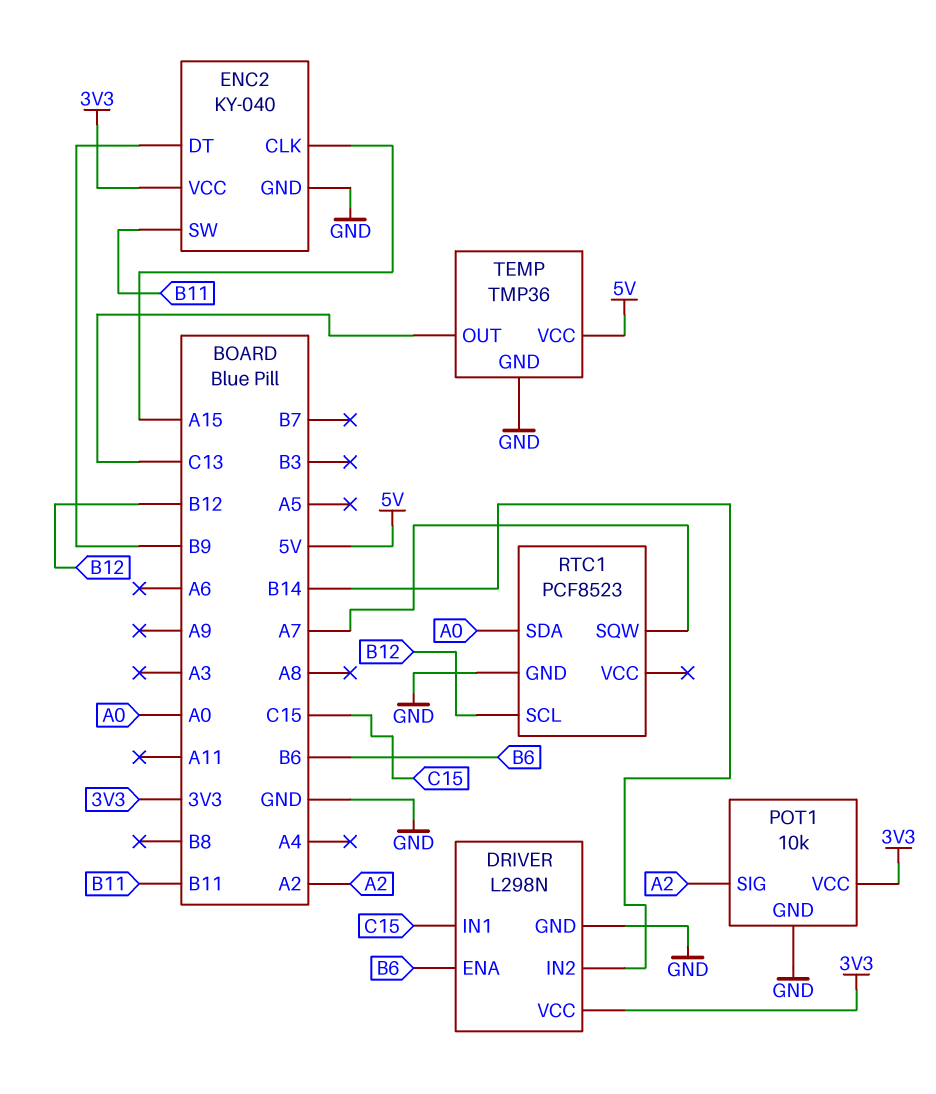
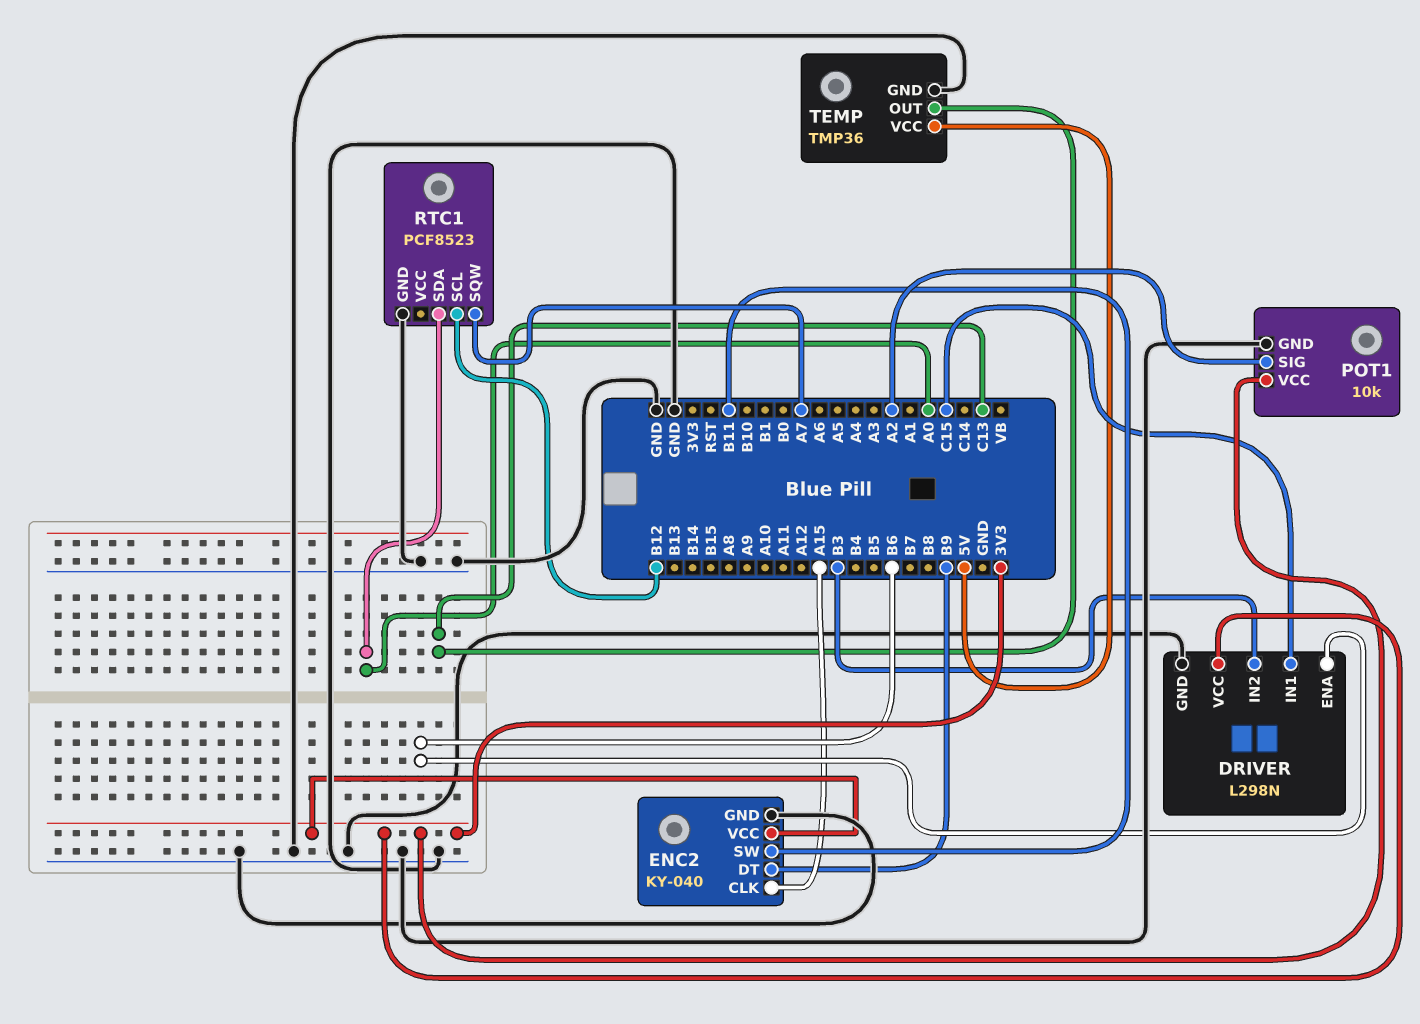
DRIVER pin IN2: B14 -> B3

